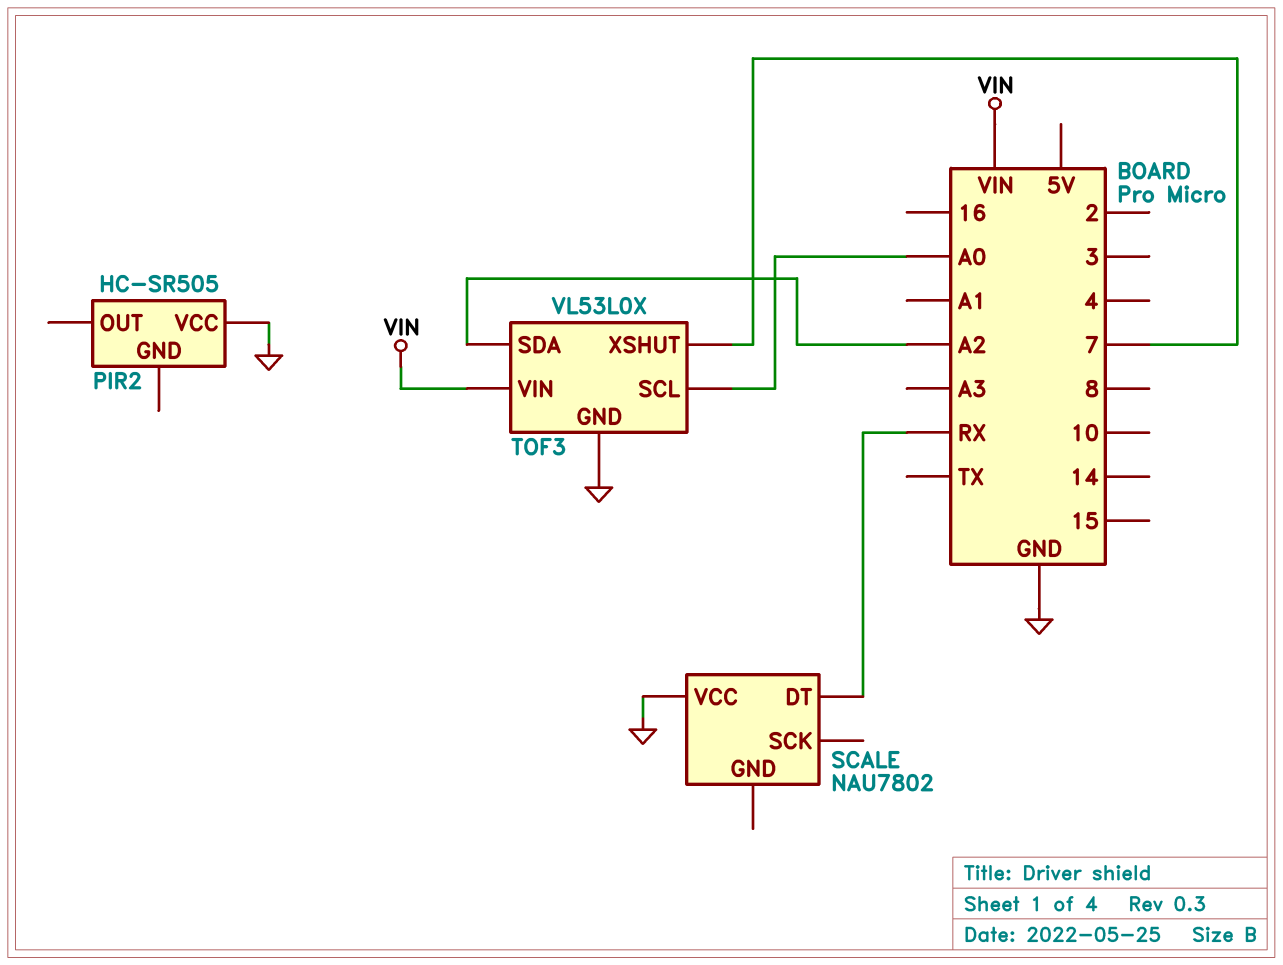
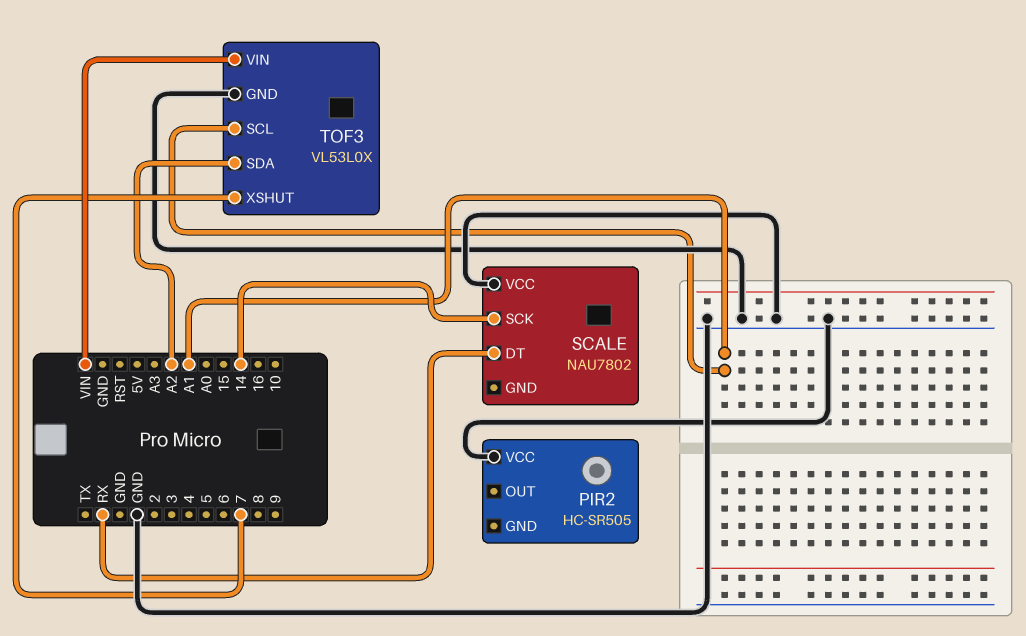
SCALE pin SCK: none -> 14
TOF3 pin SCL: A0 -> A1

